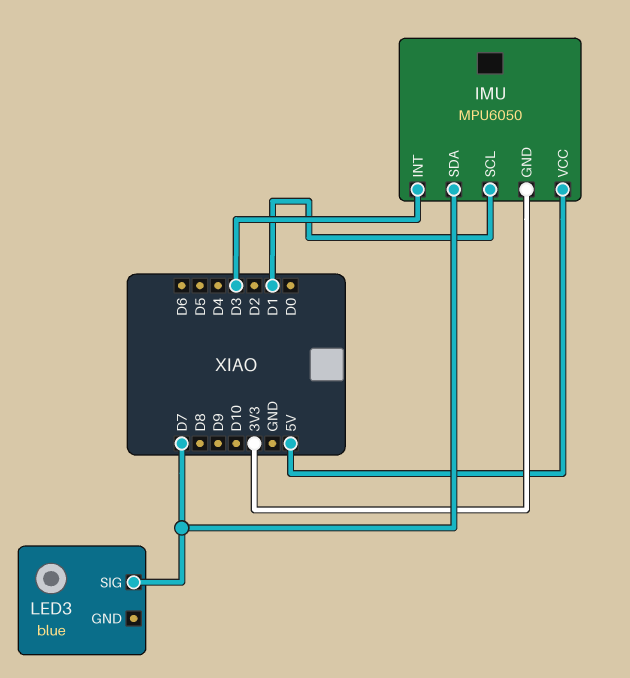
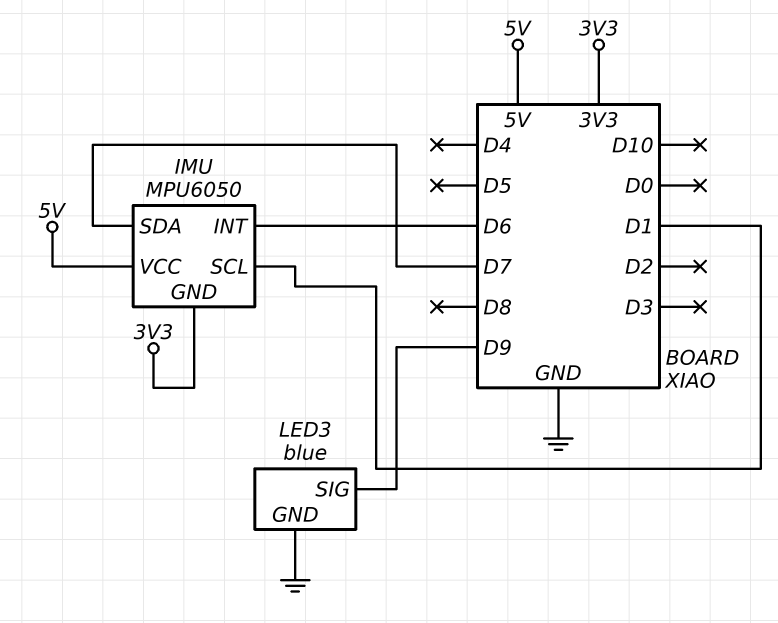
IMU pin INT: D3 -> D6
LED3 pin GND: none -> GND
LED3 pin SIG: D7 -> D9

